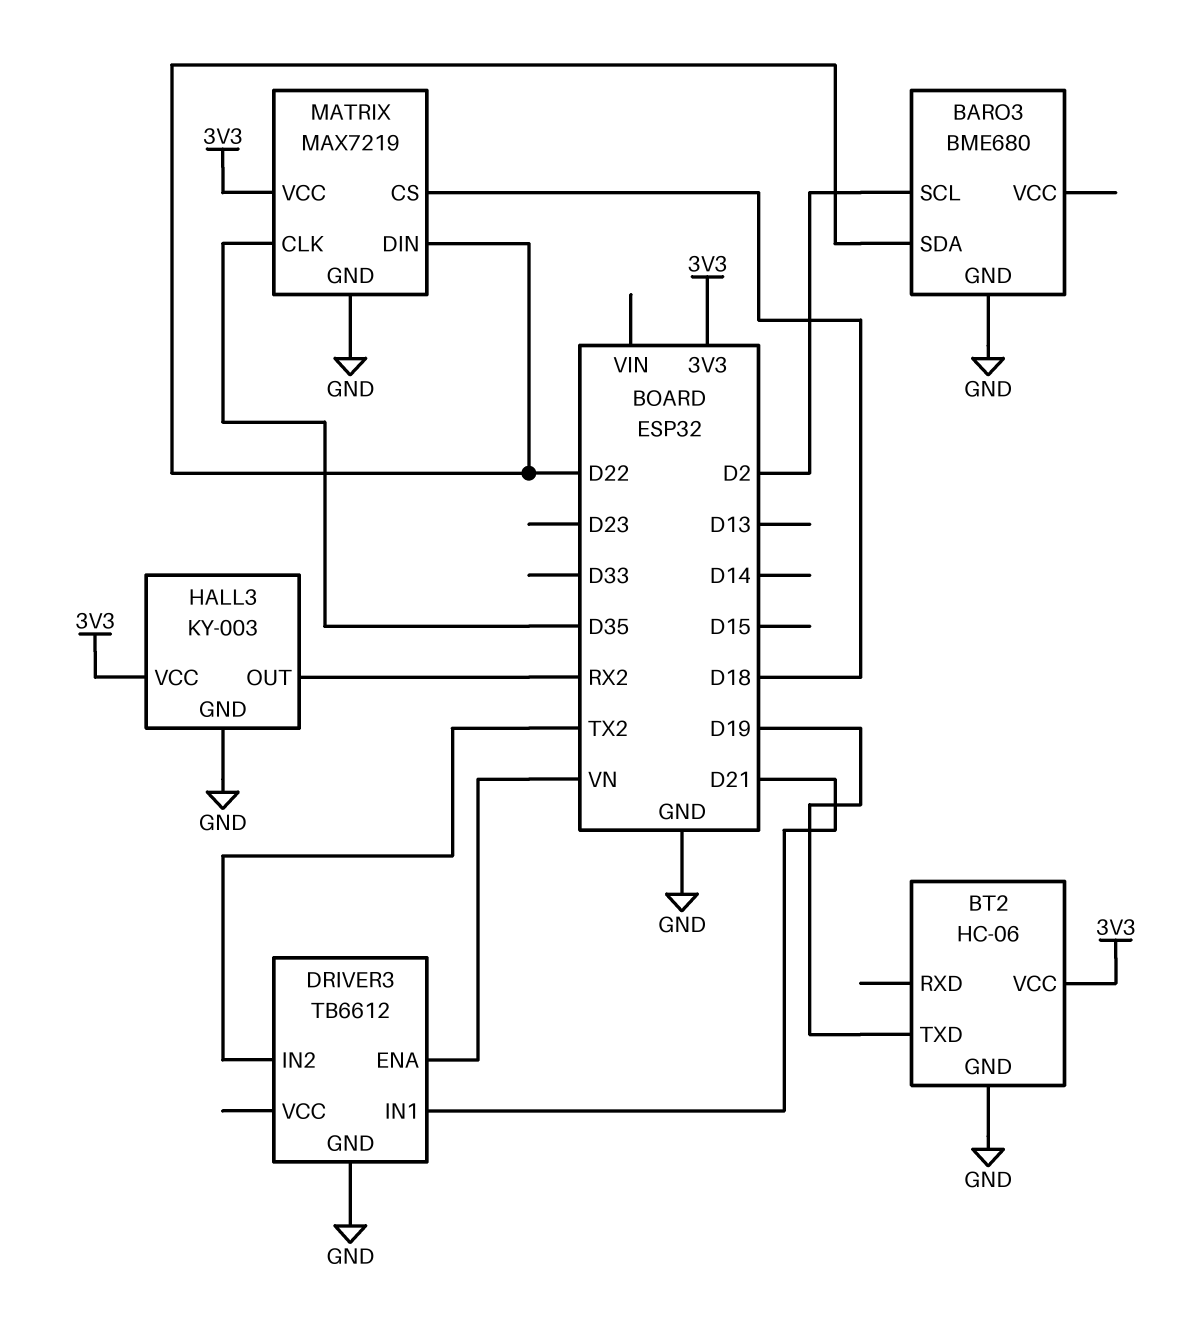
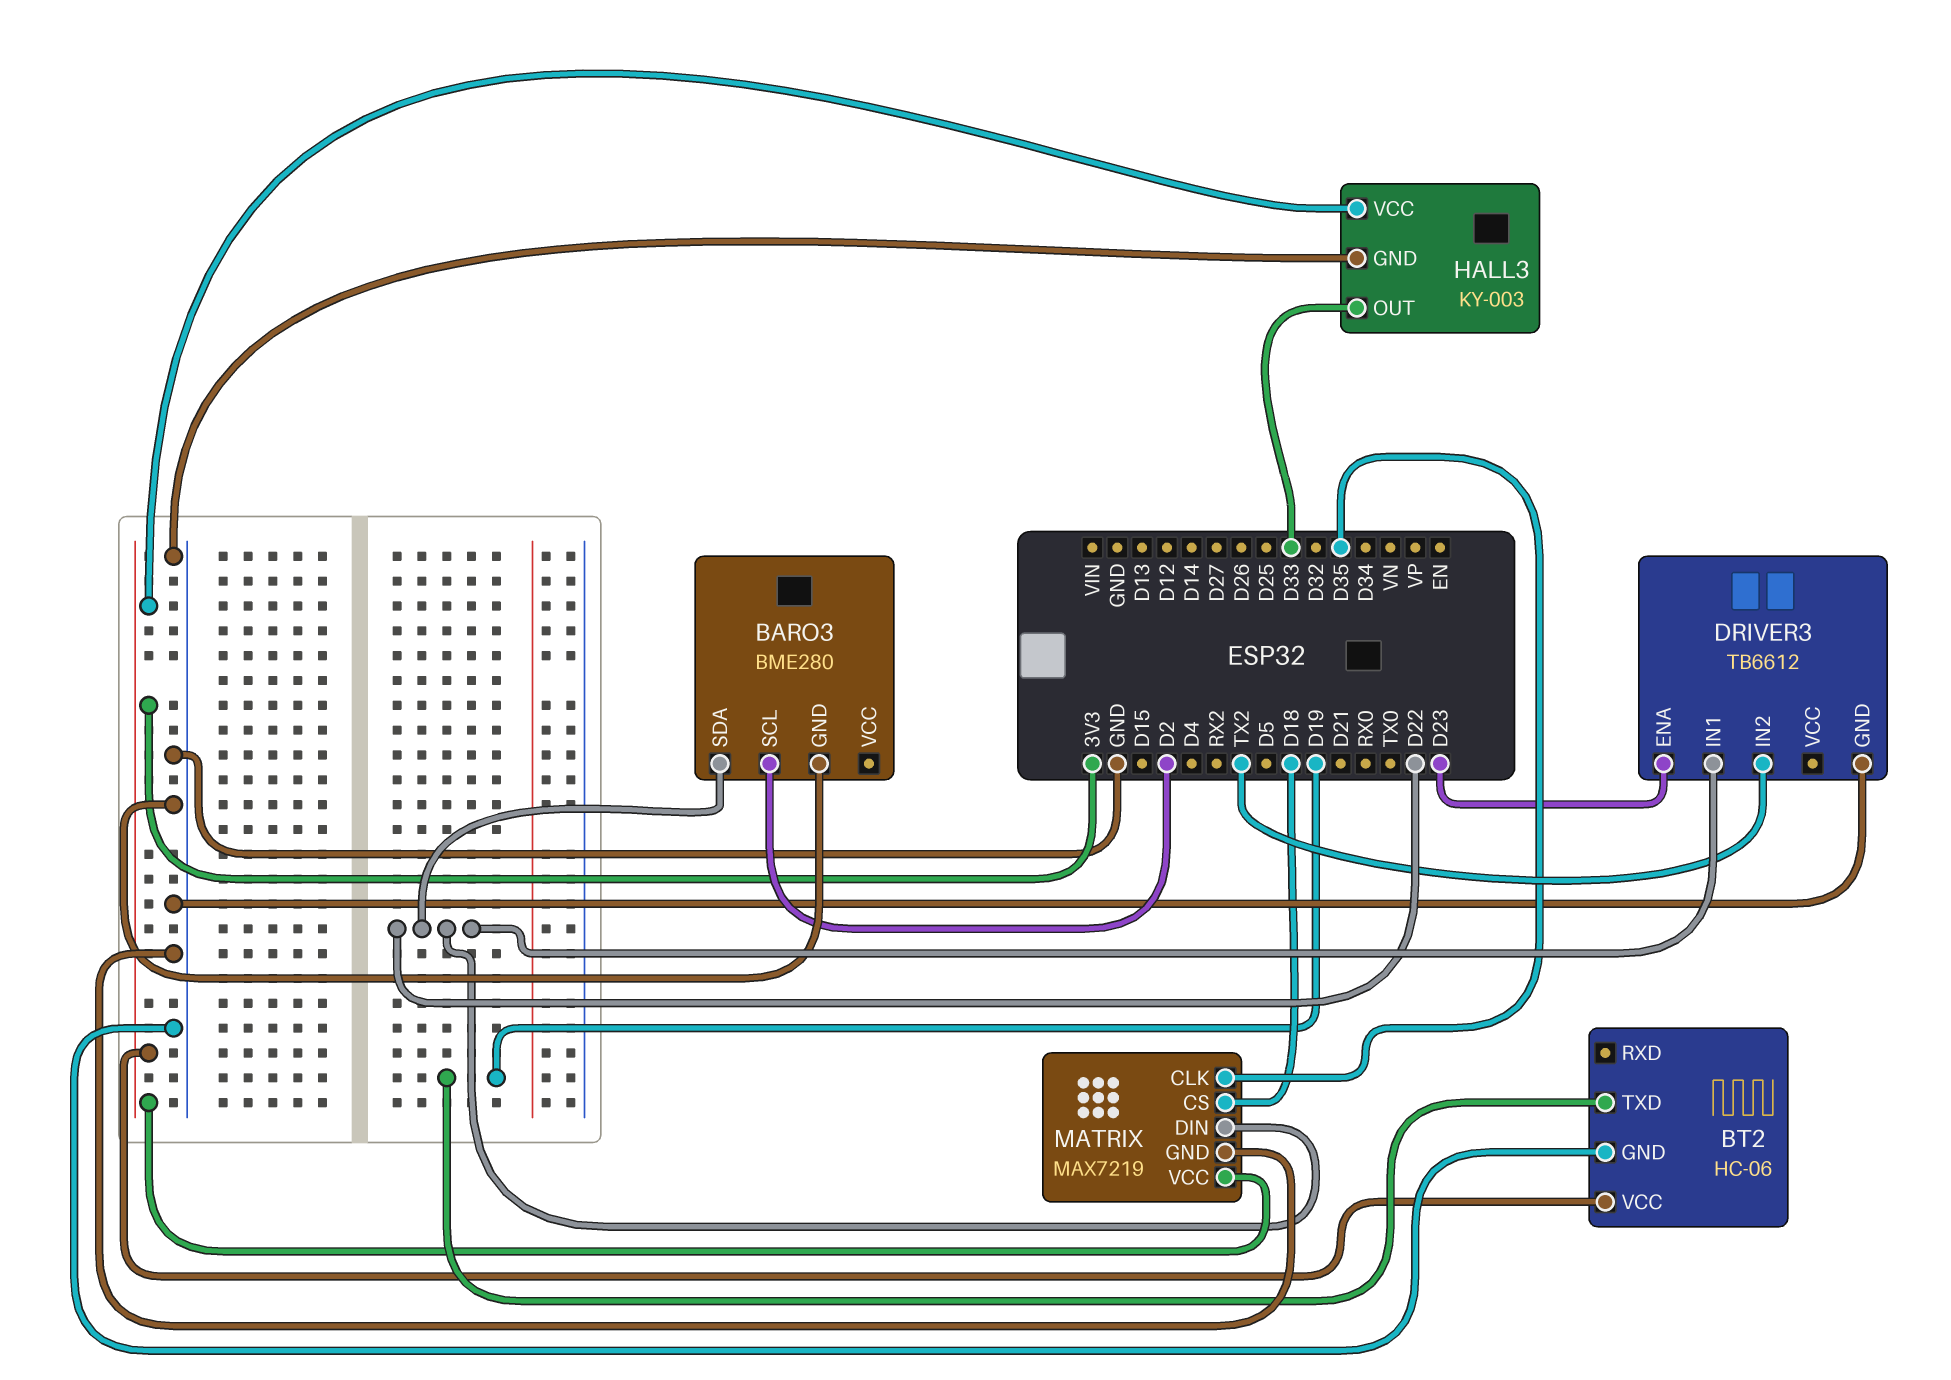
BARO3: BME680 -> BME280
DRIVER3 pin ENA: VN -> D23
DRIVER3 pin IN1: D21 -> D22
HALL3 pin OUT: RX2 -> D33

